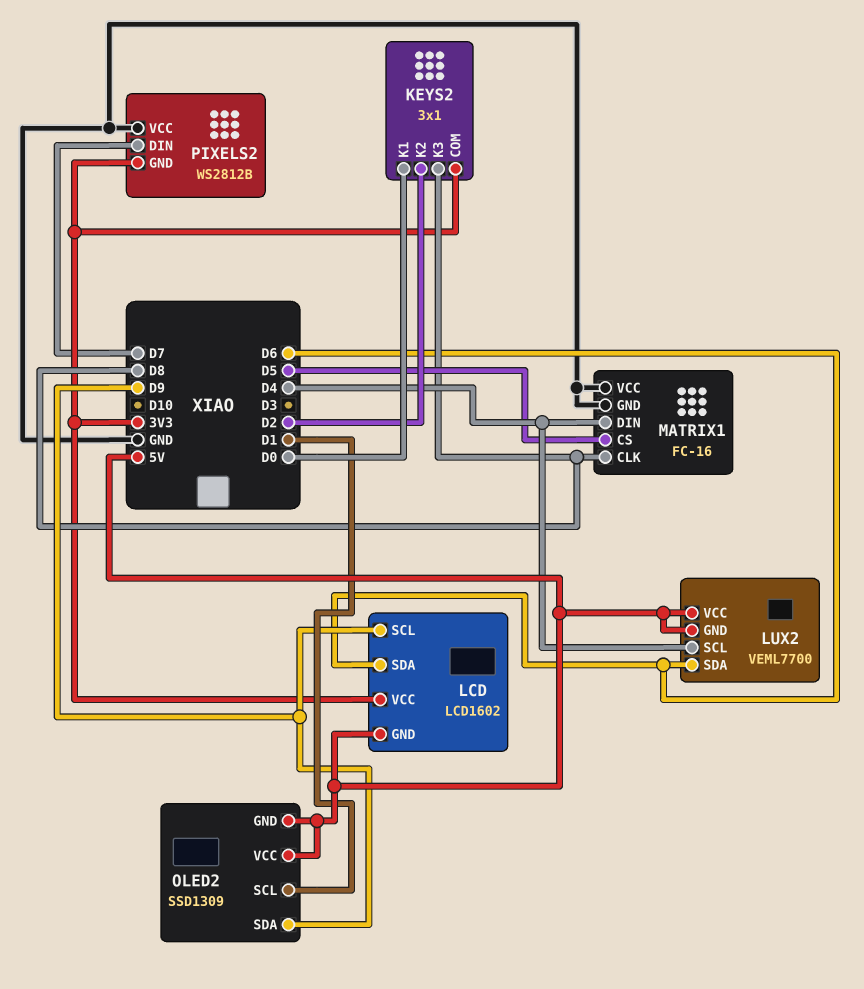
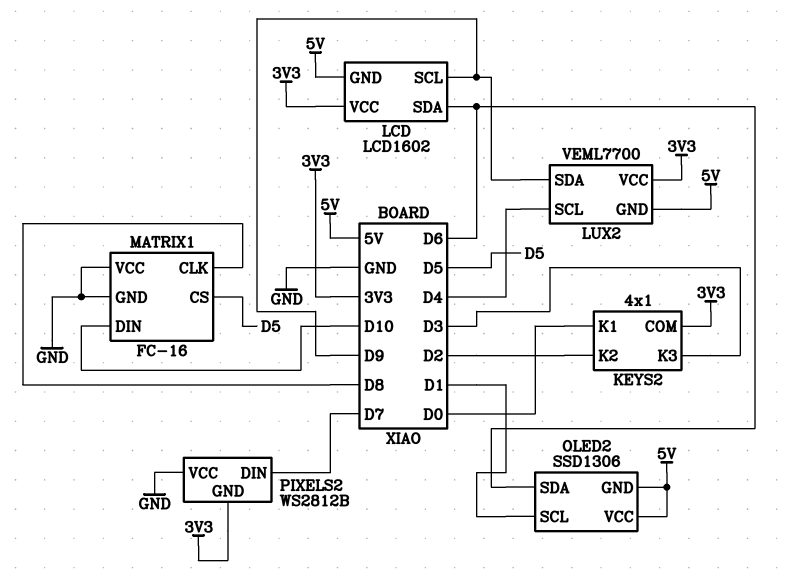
KEYS2: 3x1 -> 4x1
KEYS2 pin K3: D8 -> D3
LUX2 pin SDA: D6 -> D9
LUX2 pin VCC: 5V -> 3V3
MATRIX1 pin DIN: D4 -> D10
OLED2: SSD1309 -> SSD1306
OLED2 pin SDA: D9 -> D6

